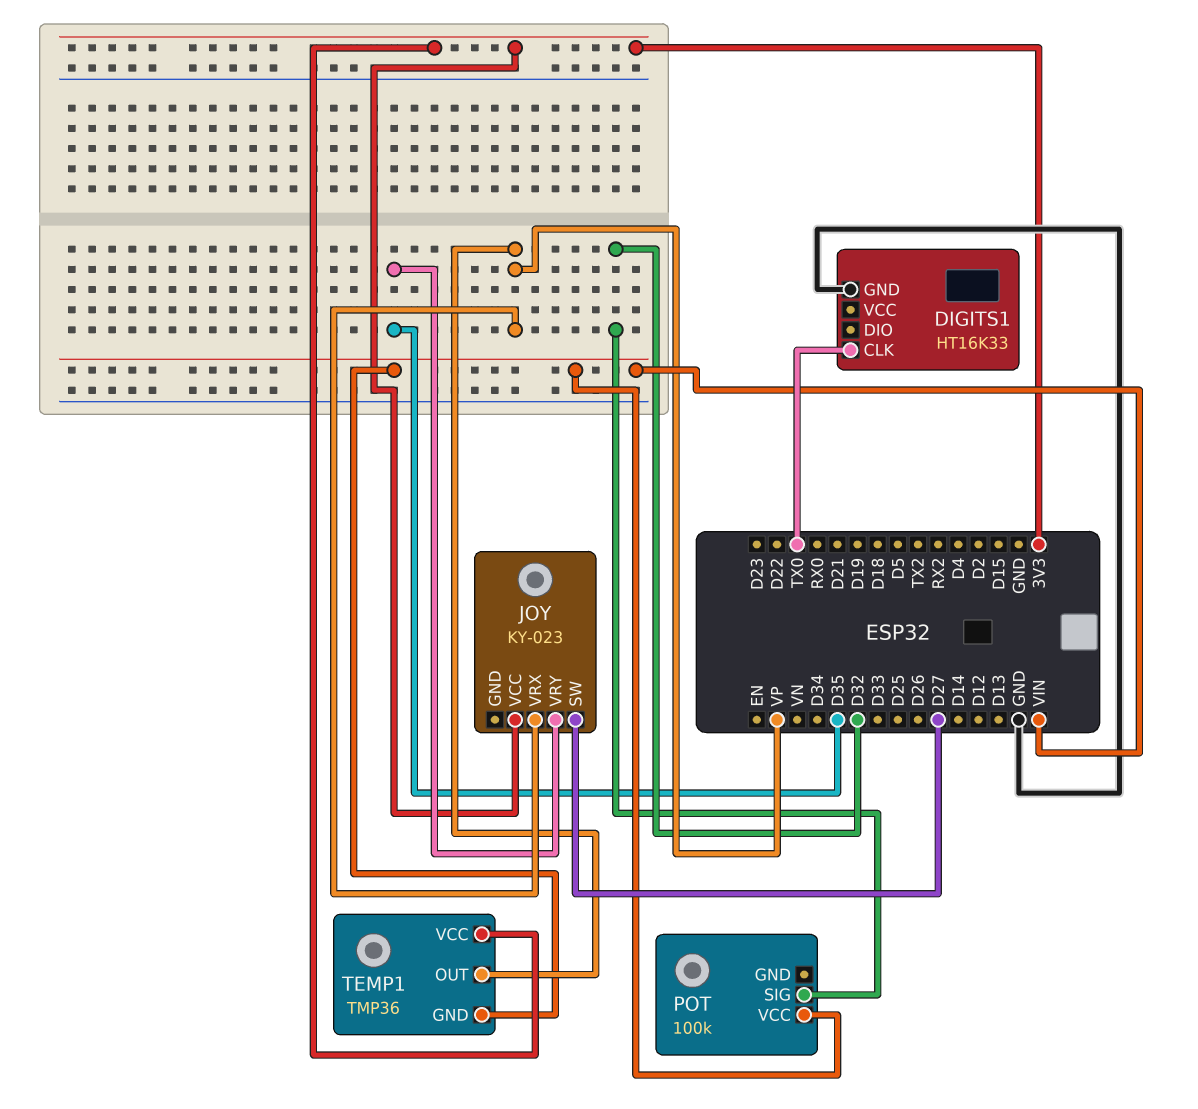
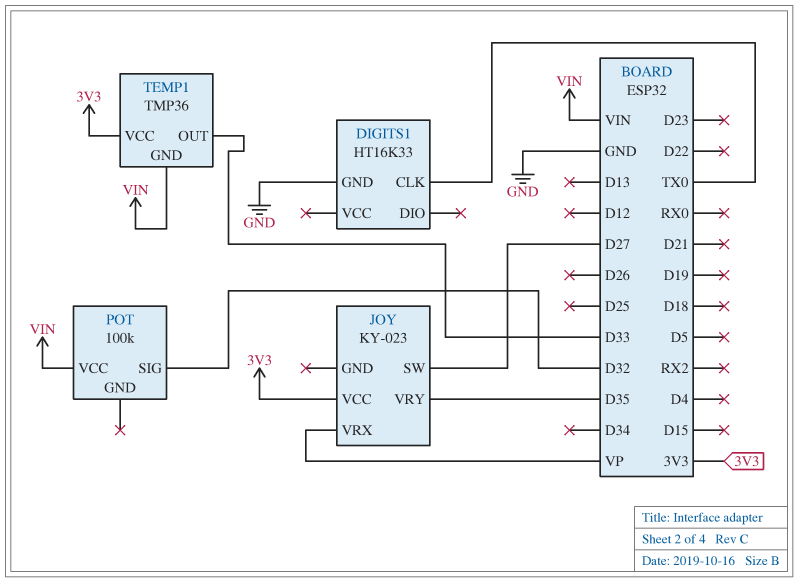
TEMP1 pin OUT: VP -> D33

